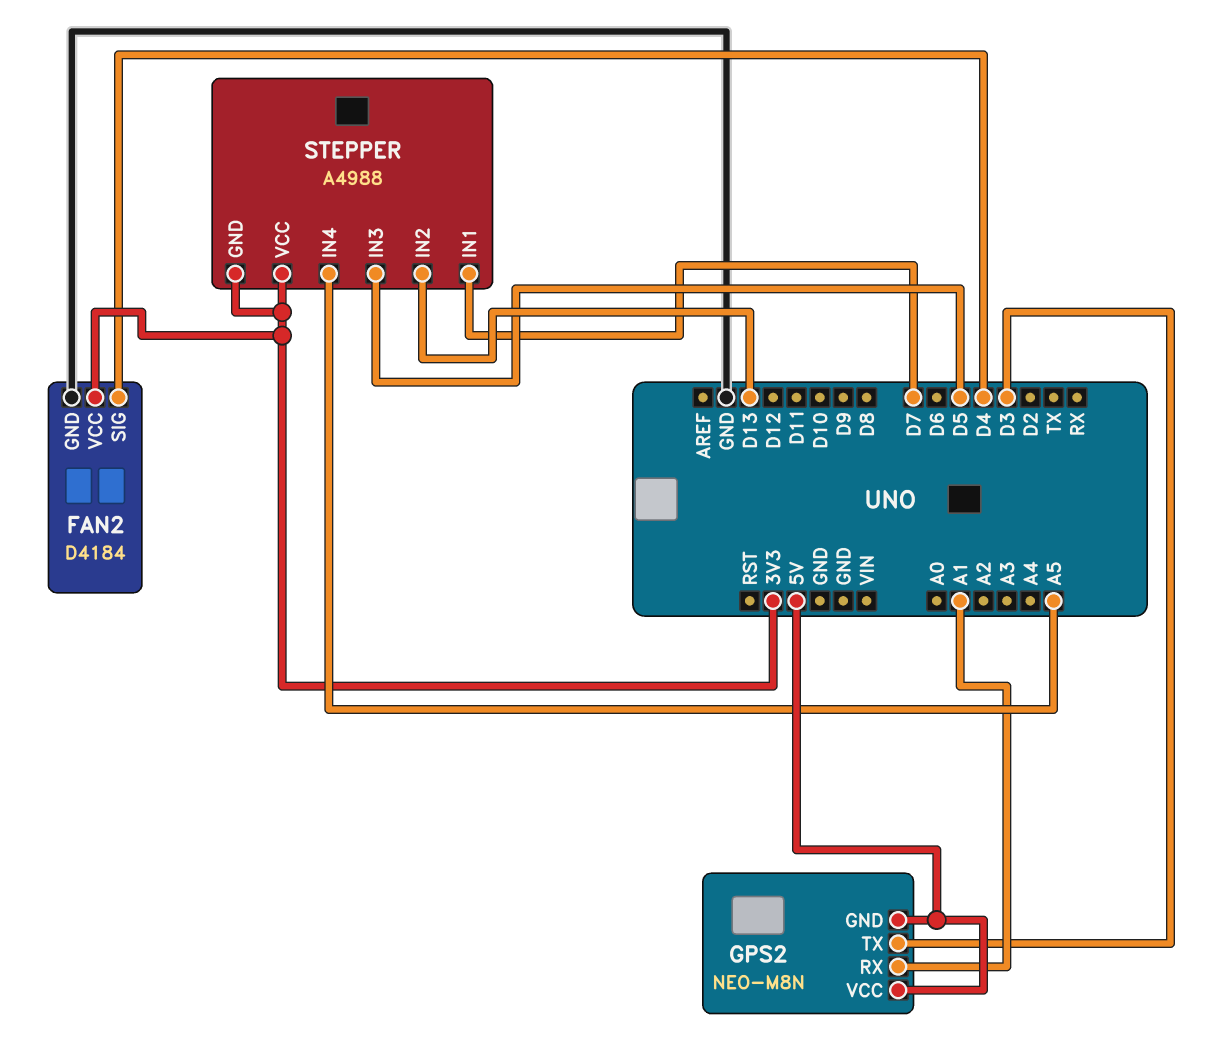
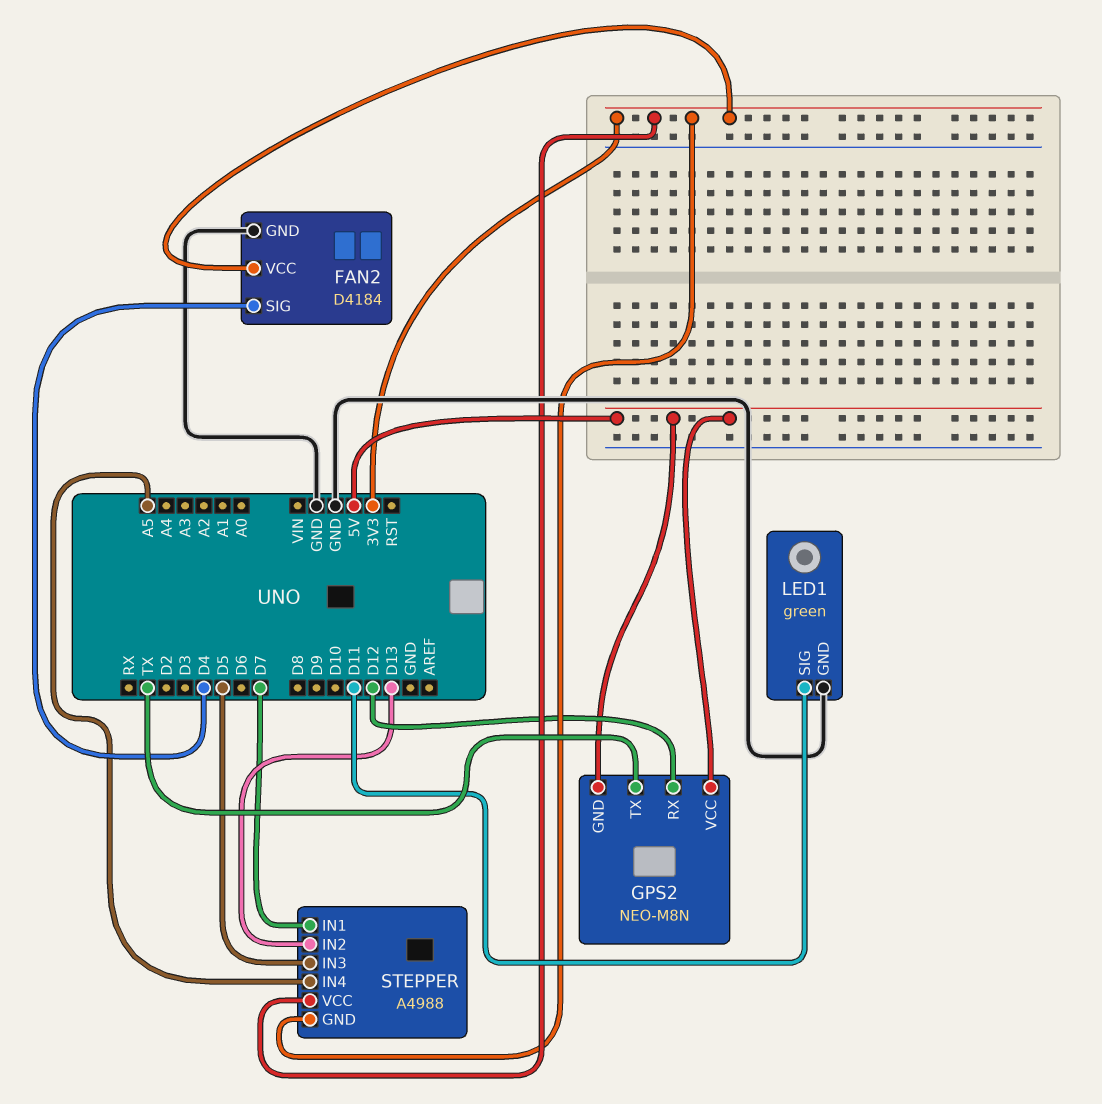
GPS2 pin RX: A1 -> D12
GPS2 pin TX: D3 -> TX
LED1: none -> green
LED1 pin GND: none -> GND
LED1 pin SIG: none -> D11

